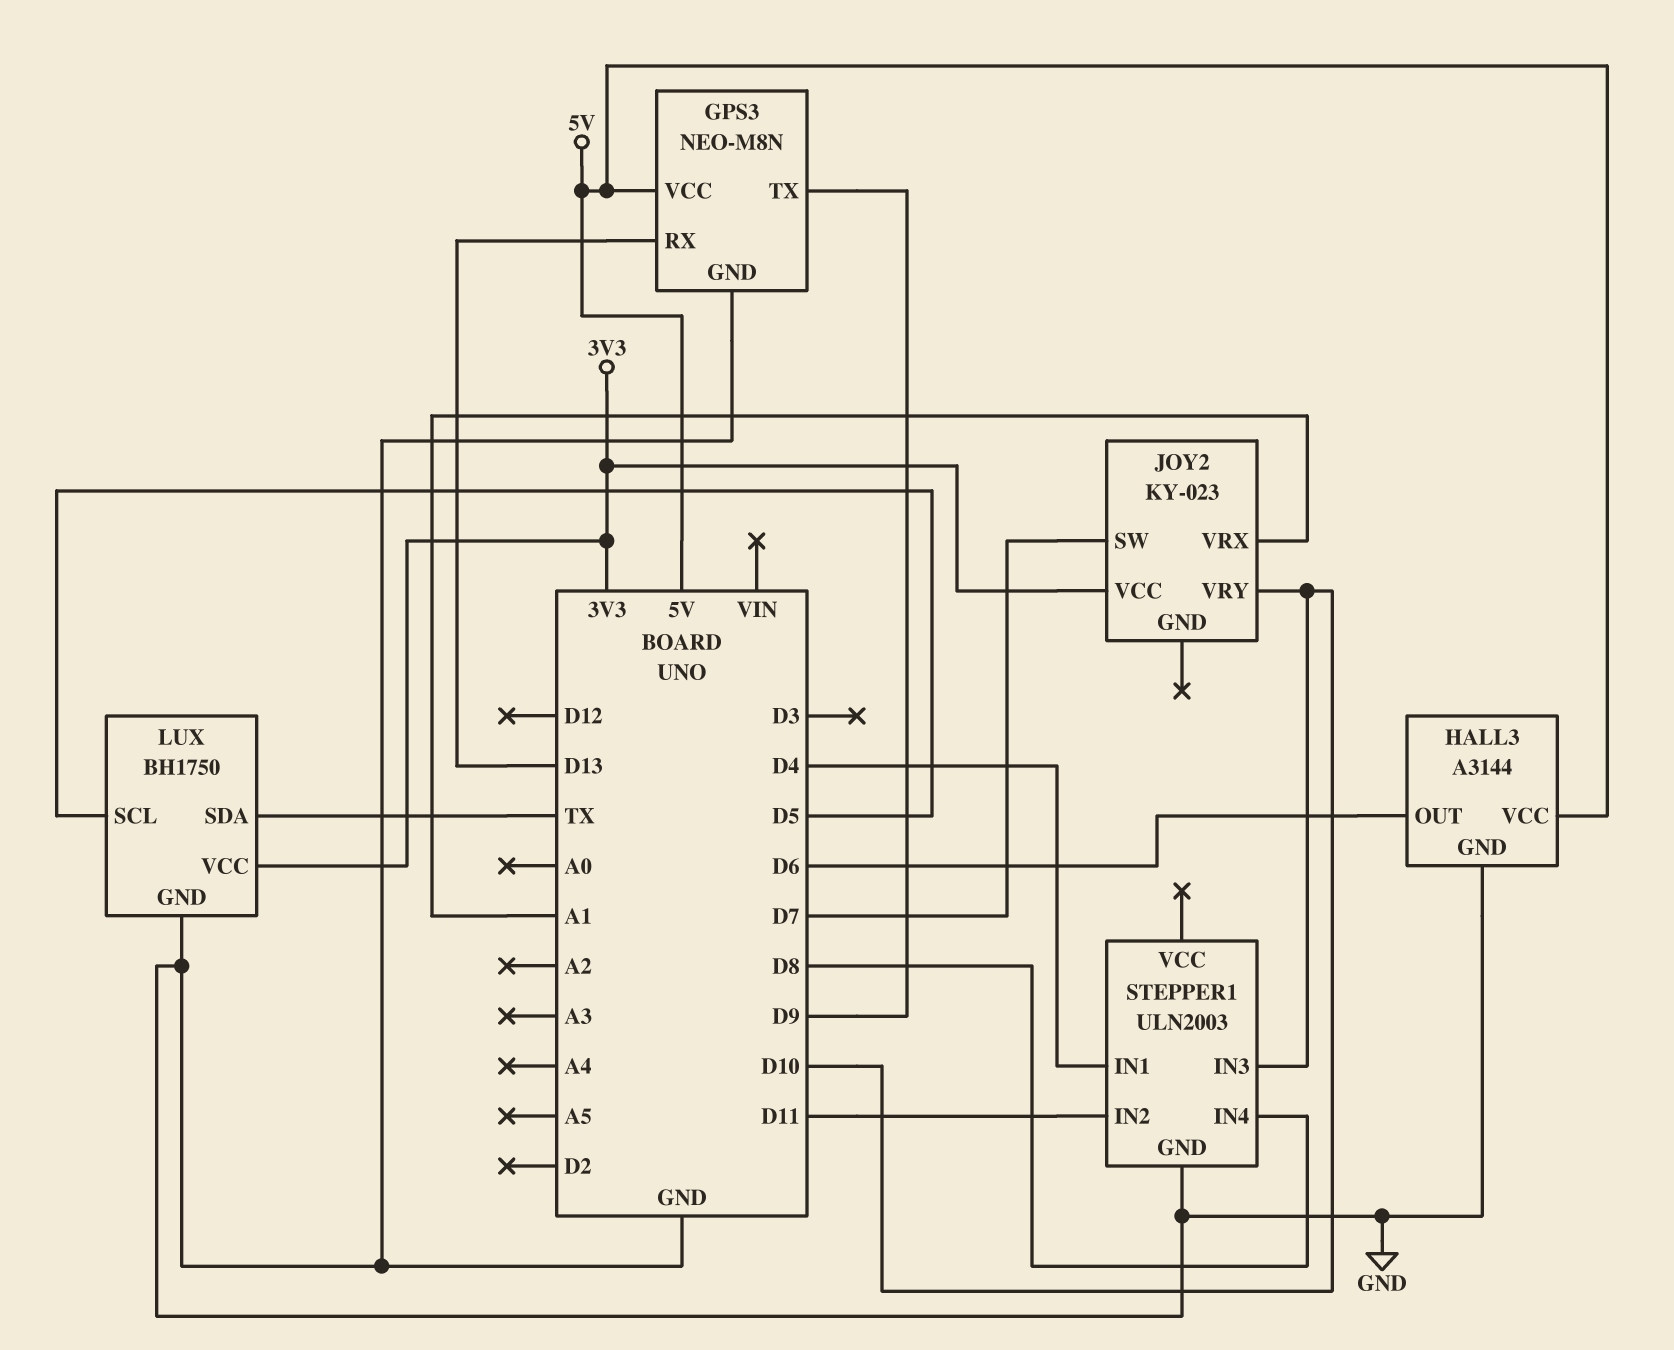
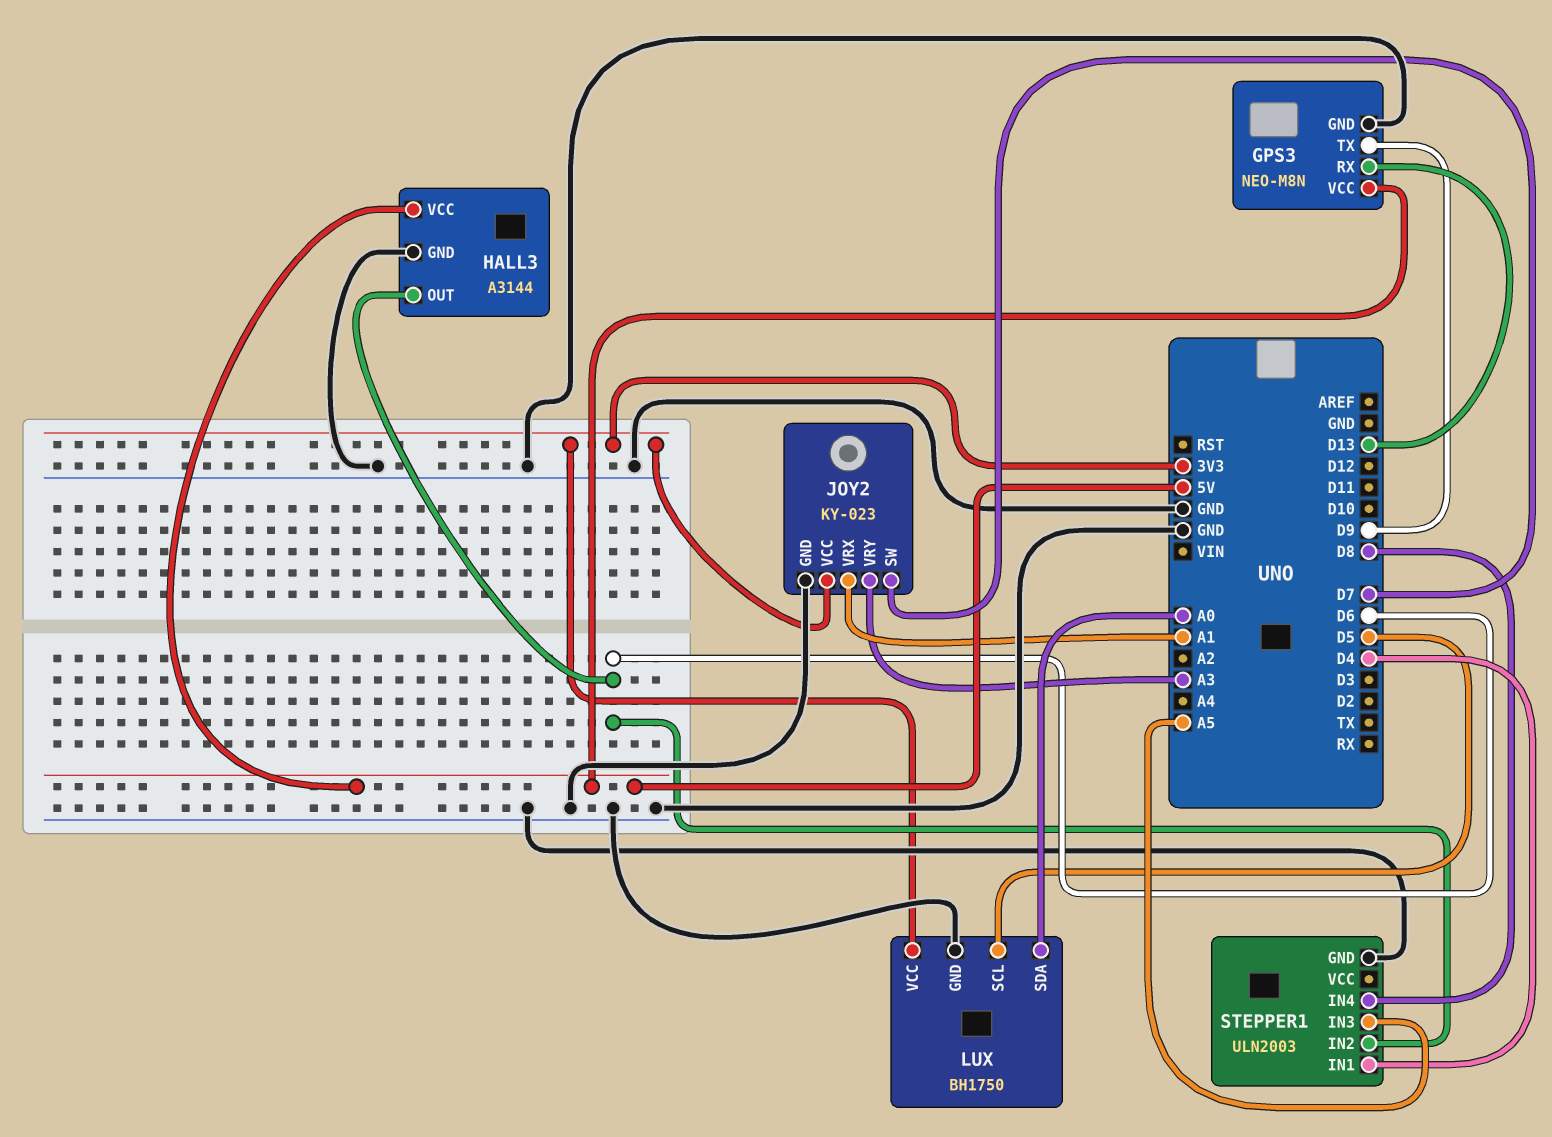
JOY2 pin GND: none -> GND
JOY2 pin VRY: D10 -> A3
LUX pin SDA: TX -> A0
STEPPER1 pin IN2: D11 -> D6
STEPPER1 pin IN3: D10 -> A5

